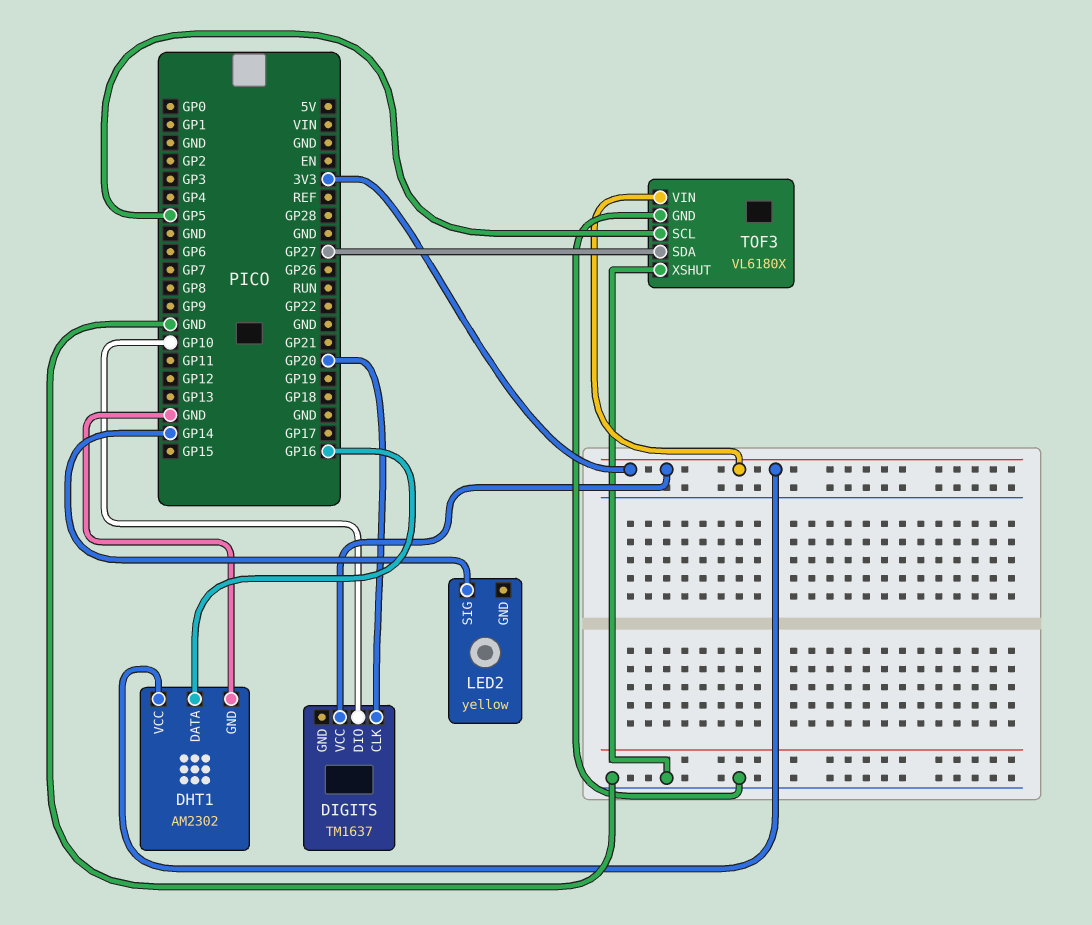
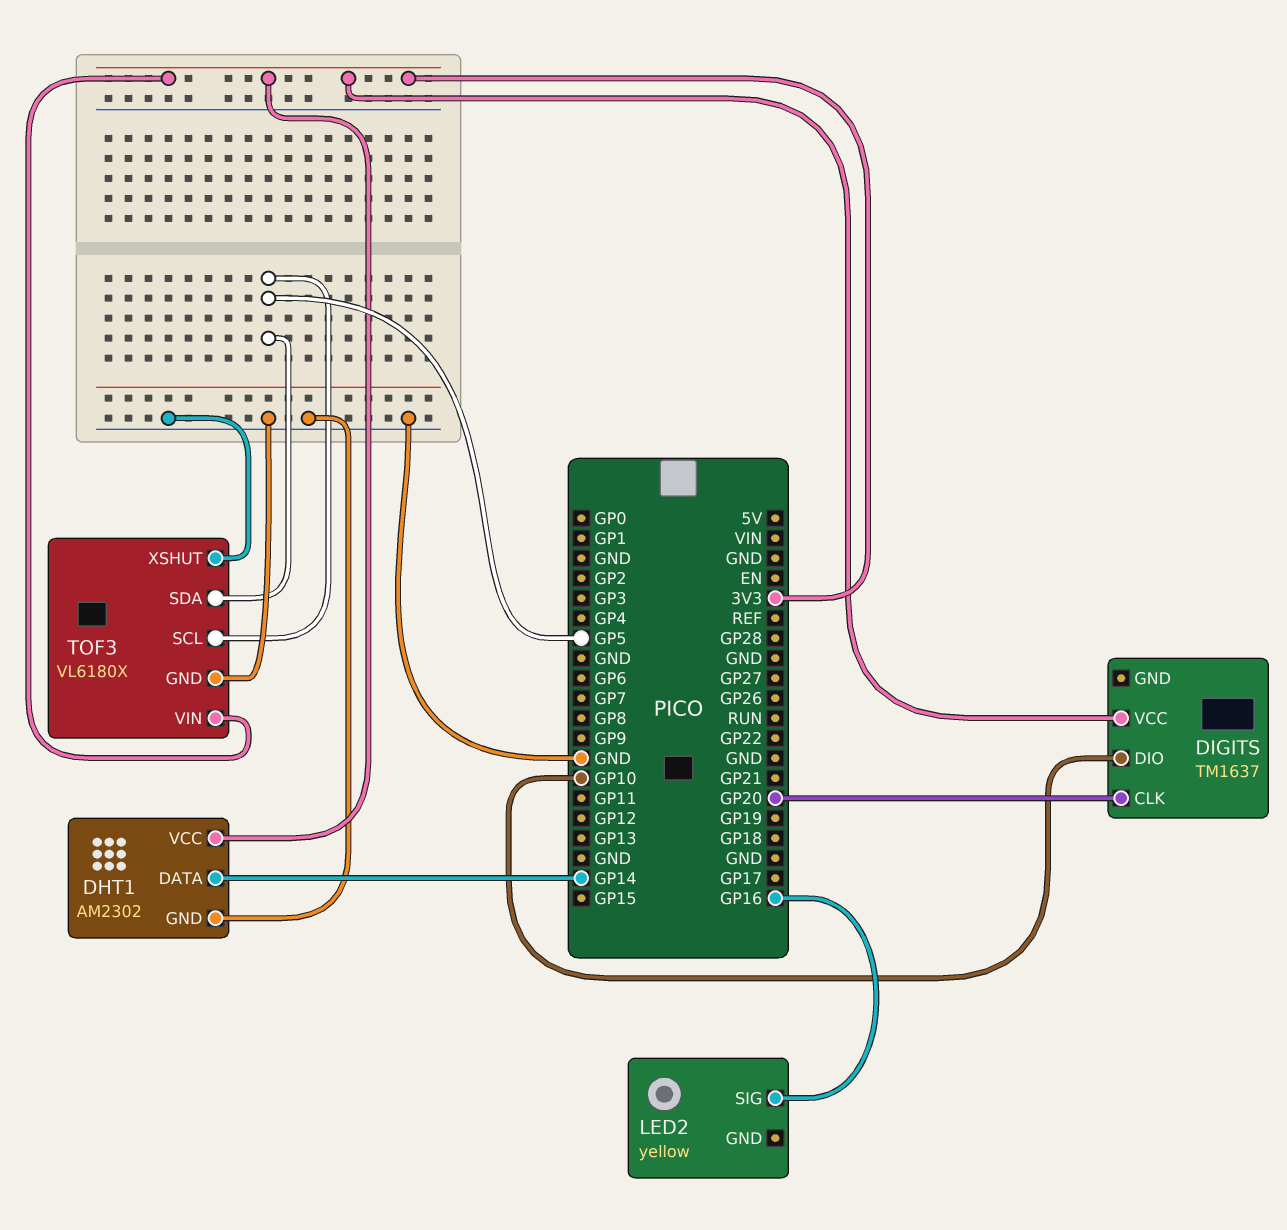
DHT1 pin DATA: GP16 -> GP14
LED2 pin SIG: GP14 -> GP16
TOF3 pin SDA: GP27 -> GP5

